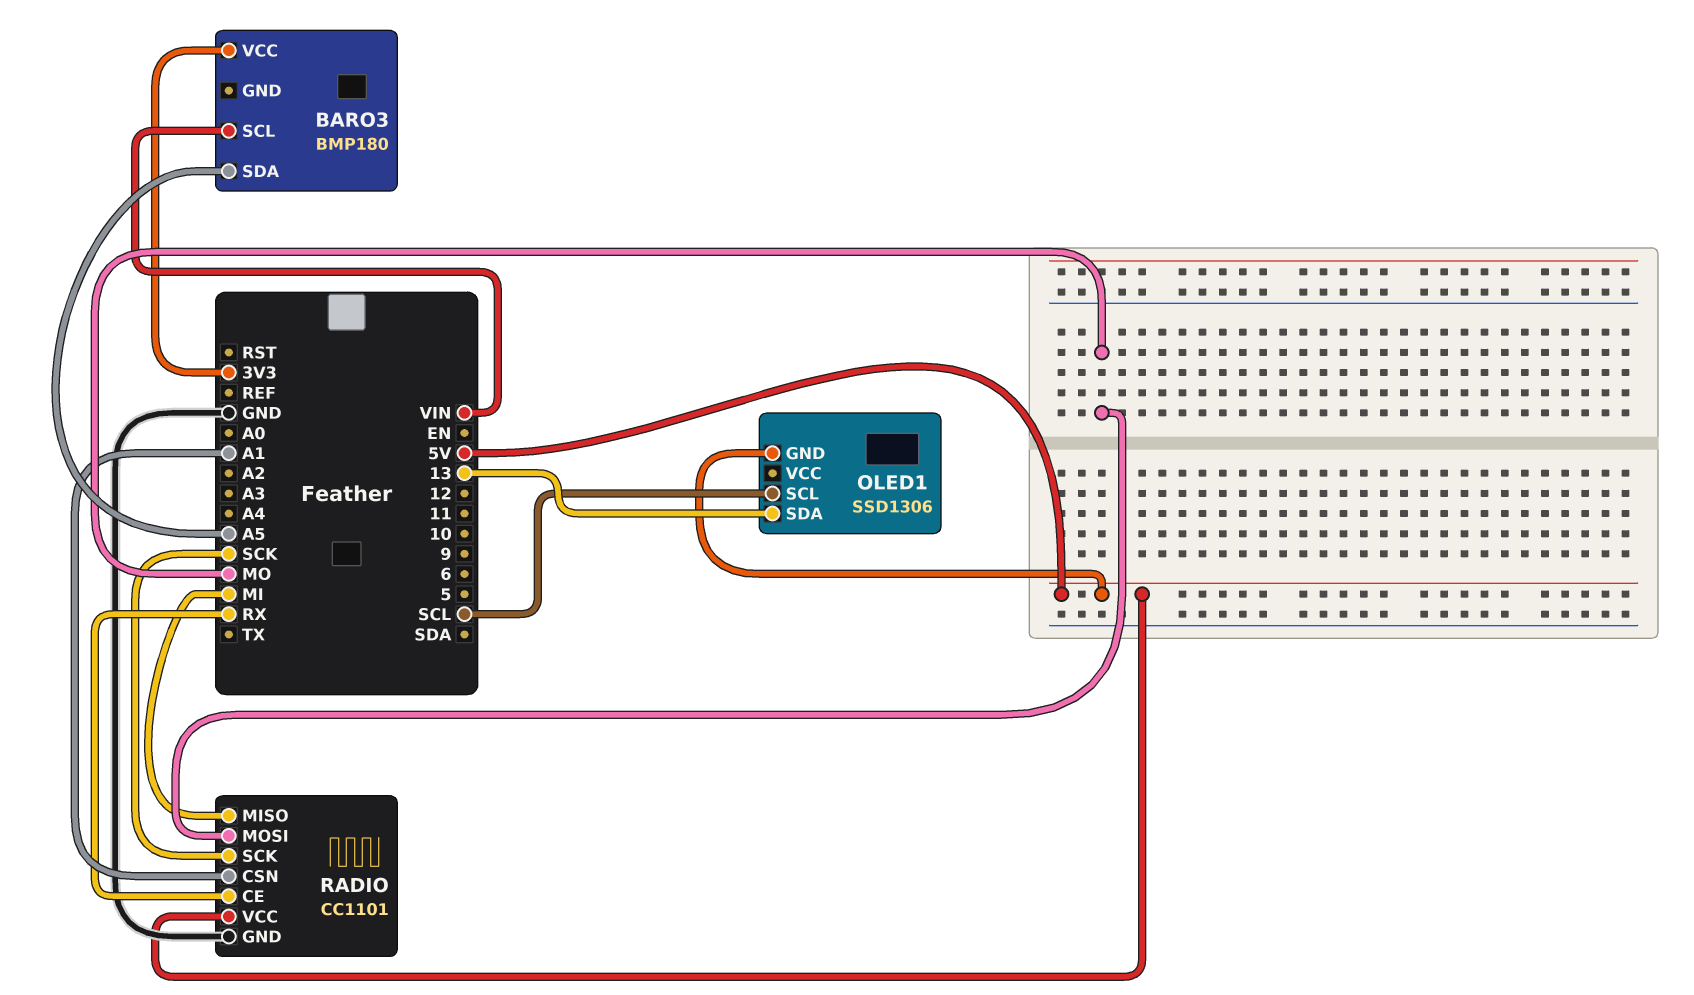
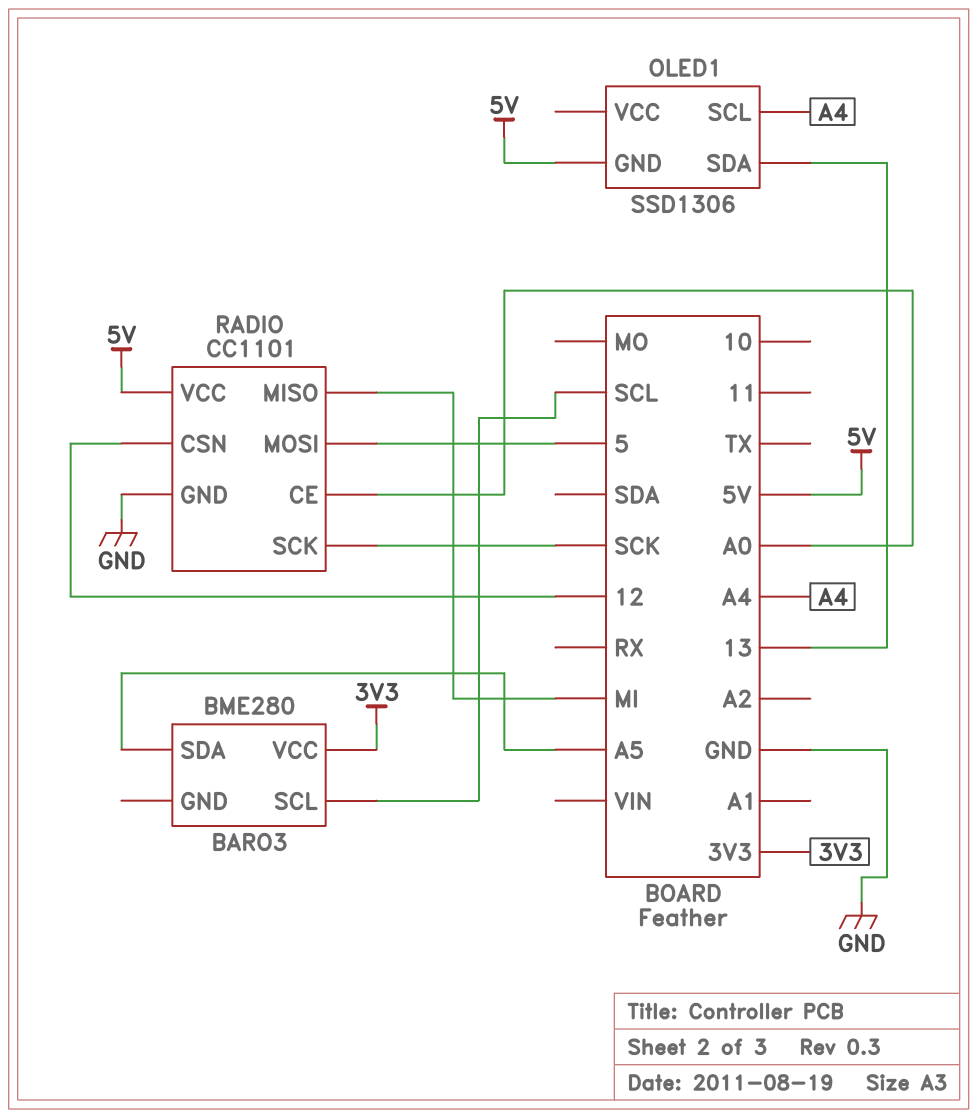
BARO3: BMP180 -> BME280
BARO3 pin SCL: VIN -> SCL
OLED1 pin SCL: SCL -> A4
RADIO pin CE: RX -> A0
RADIO pin CSN: A1 -> 12
RADIO pin MOSI: MO -> 5

